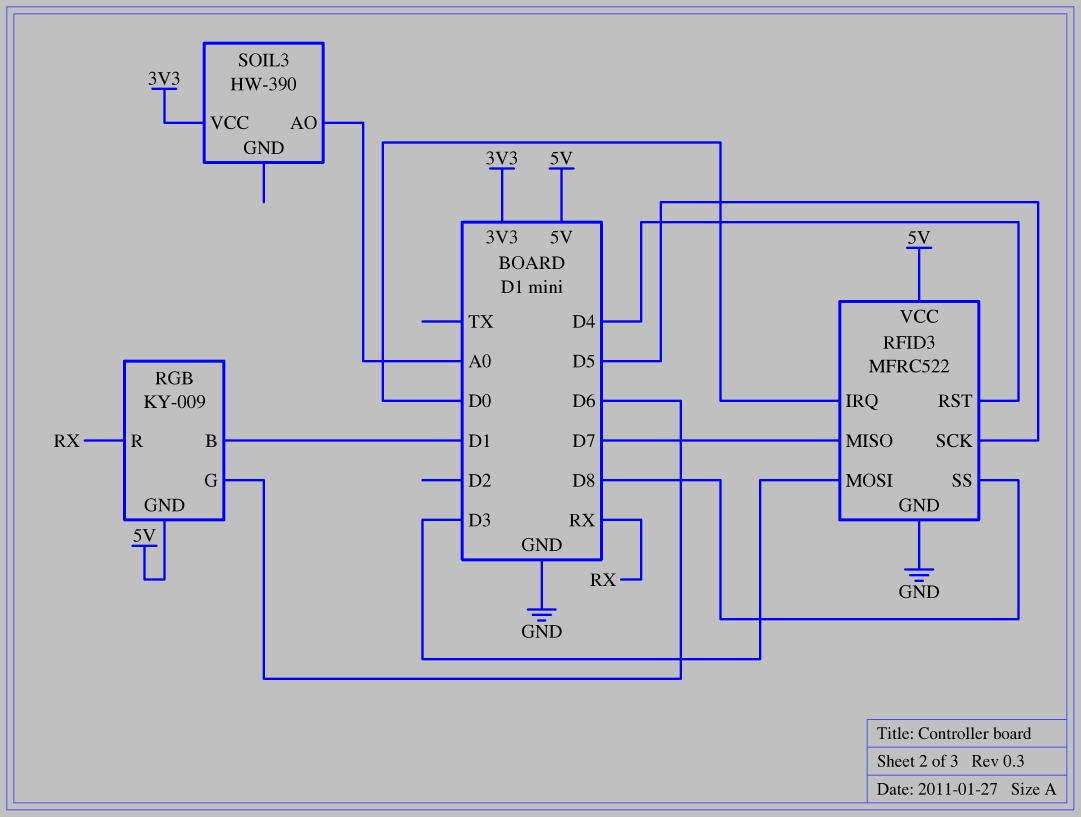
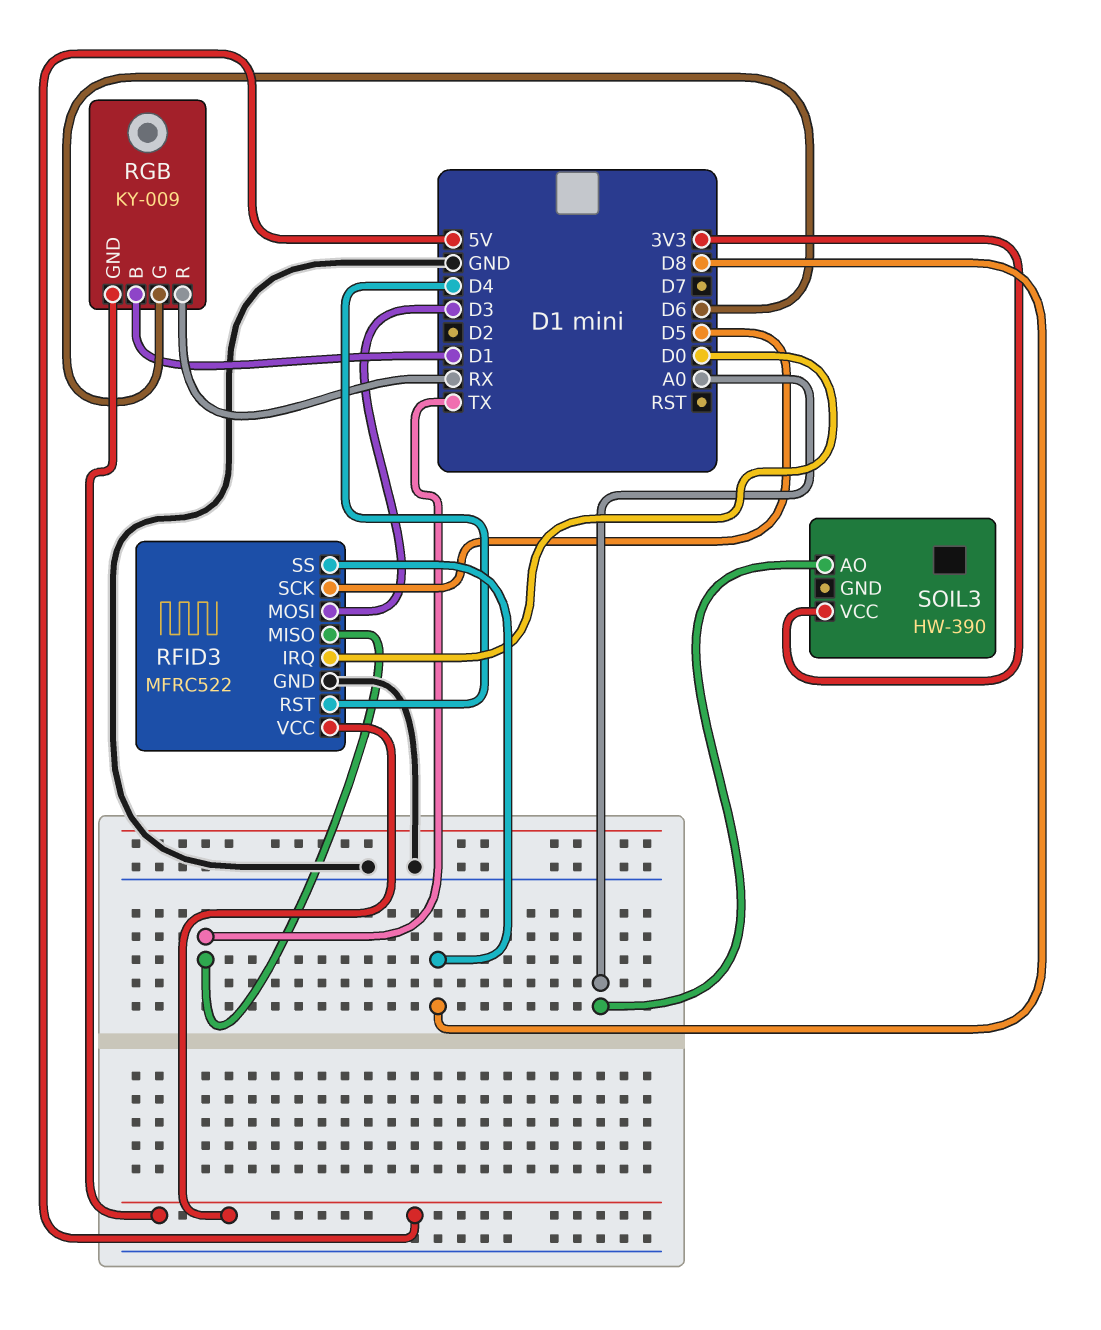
RFID3 pin MISO: D7 -> TX

